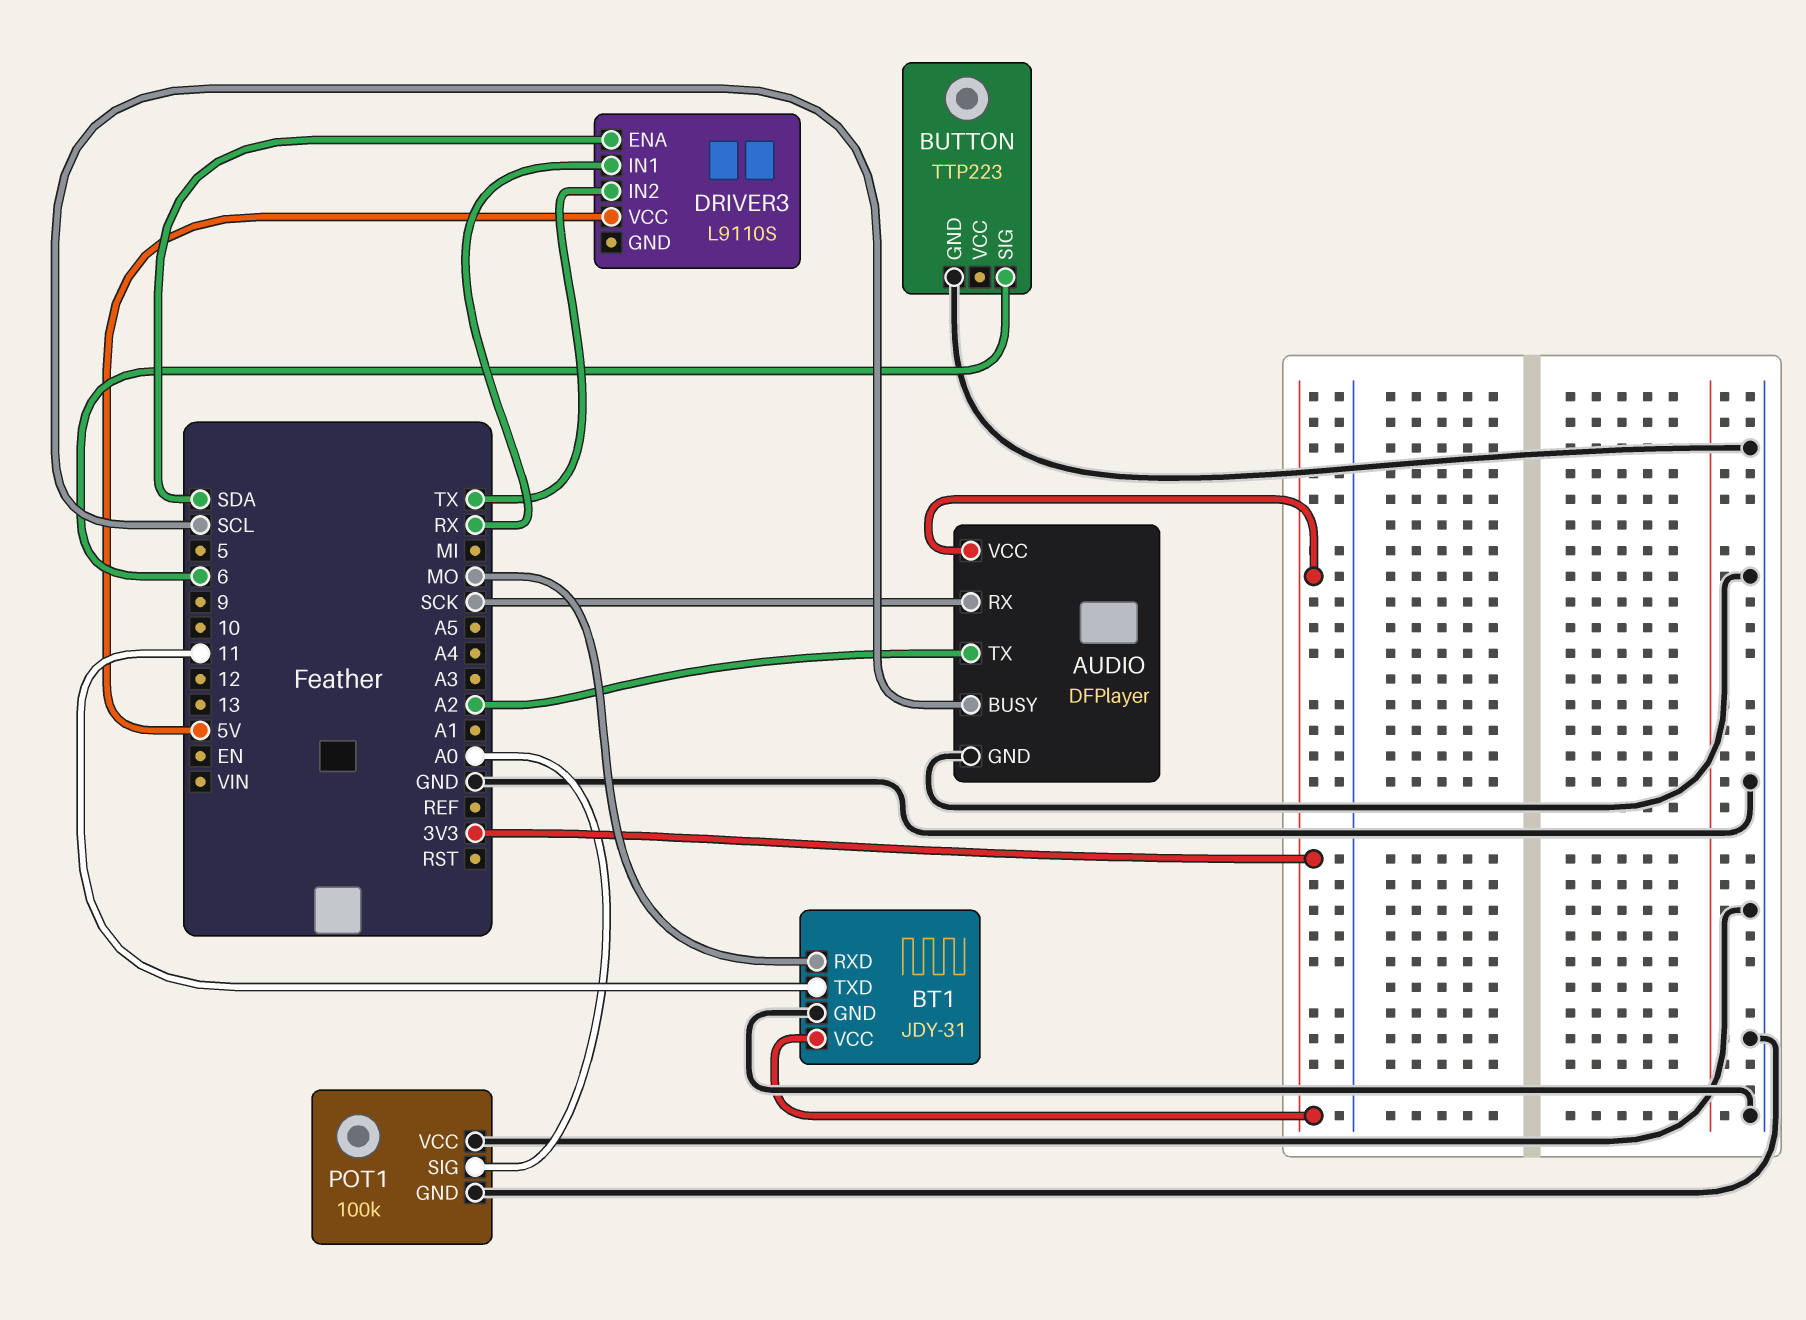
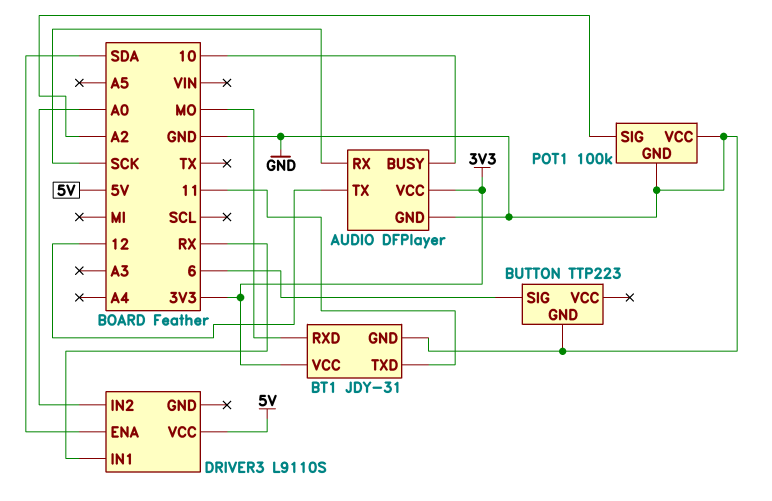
AUDIO pin BUSY: SCL -> 10
AUDIO pin TX: A2 -> 12
DRIVER3 pin IN2: TX -> A0
POT1 pin SIG: A0 -> A2

